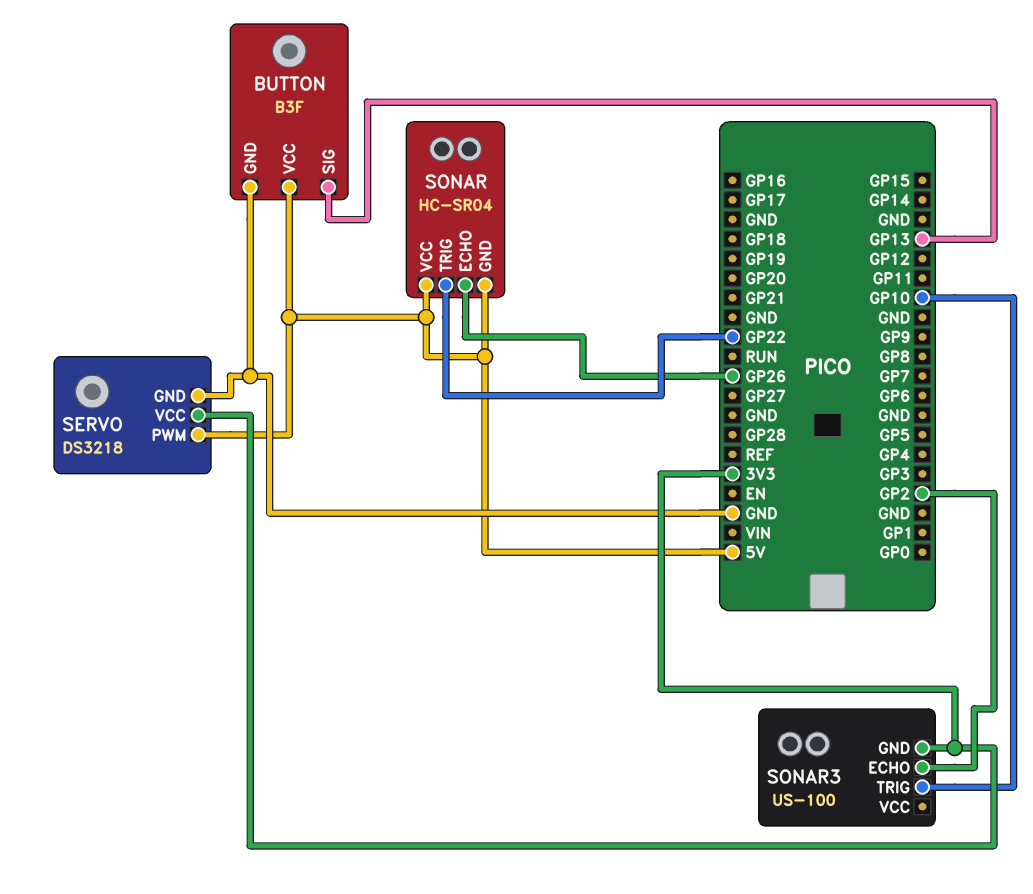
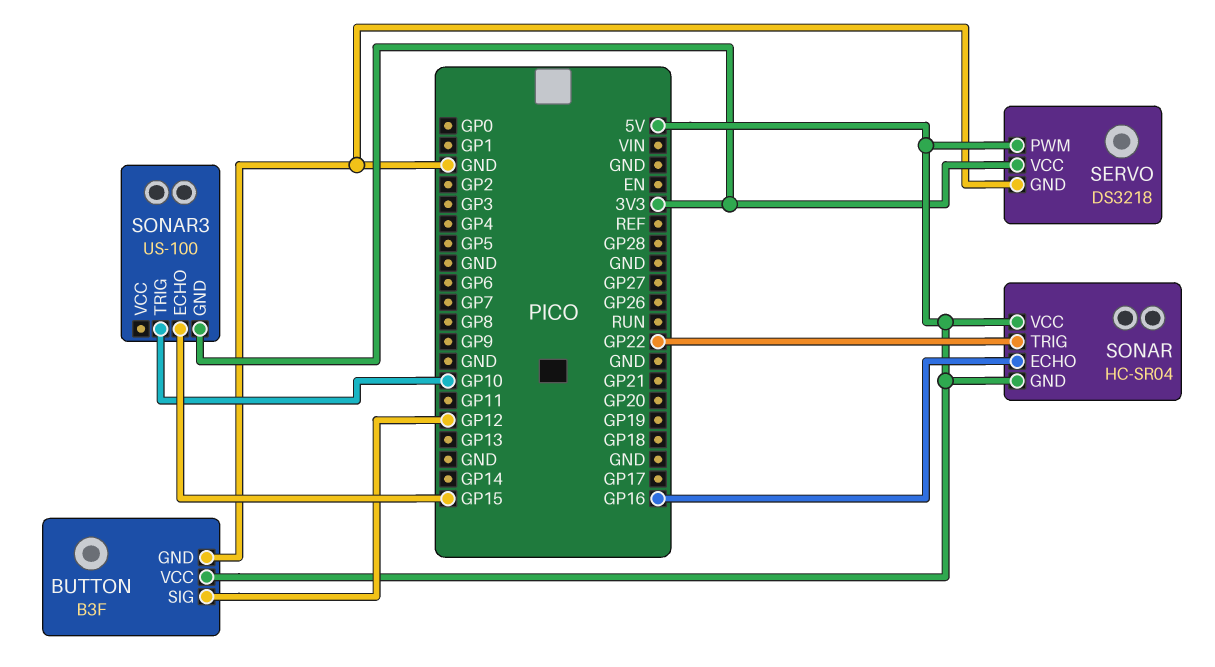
BUTTON pin SIG: GP13 -> GP12
SONAR pin ECHO: GP26 -> GP16
SONAR3 pin ECHO: GP2 -> GP15

